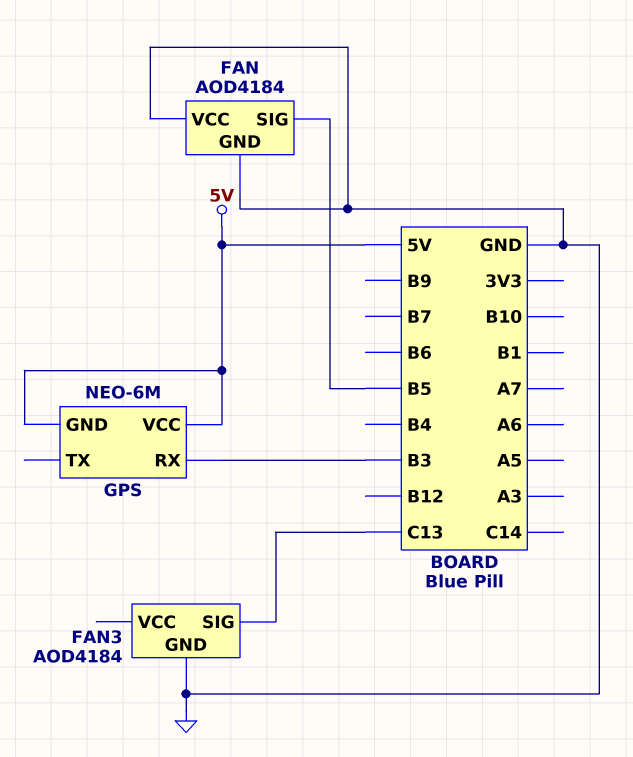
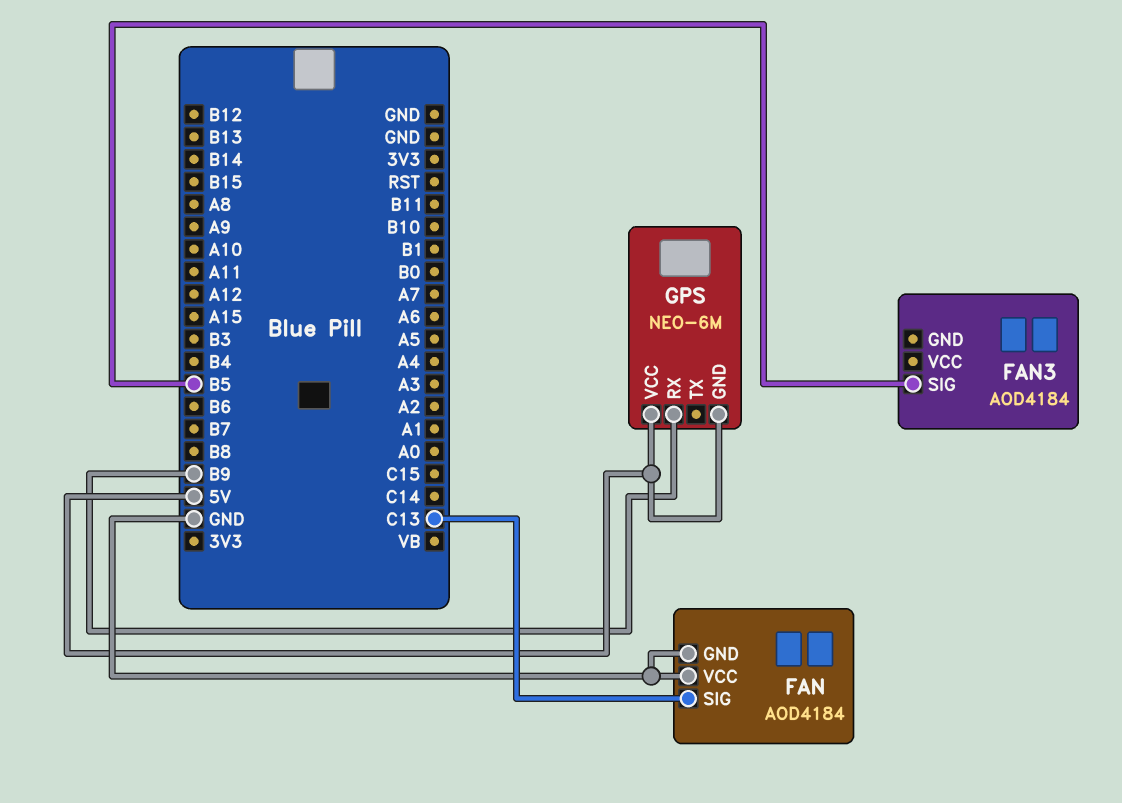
FAN pin SIG: B5 -> C13
FAN3 pin GND: GND -> none
FAN3 pin SIG: C13 -> B5
GPS pin RX: B3 -> B9

